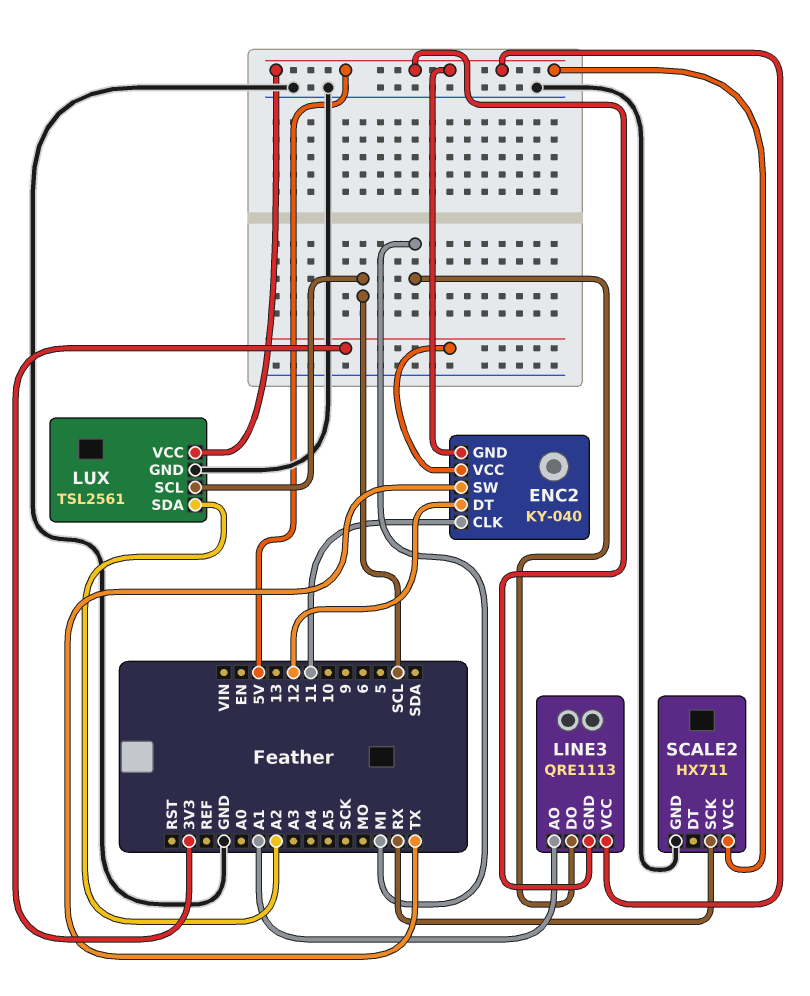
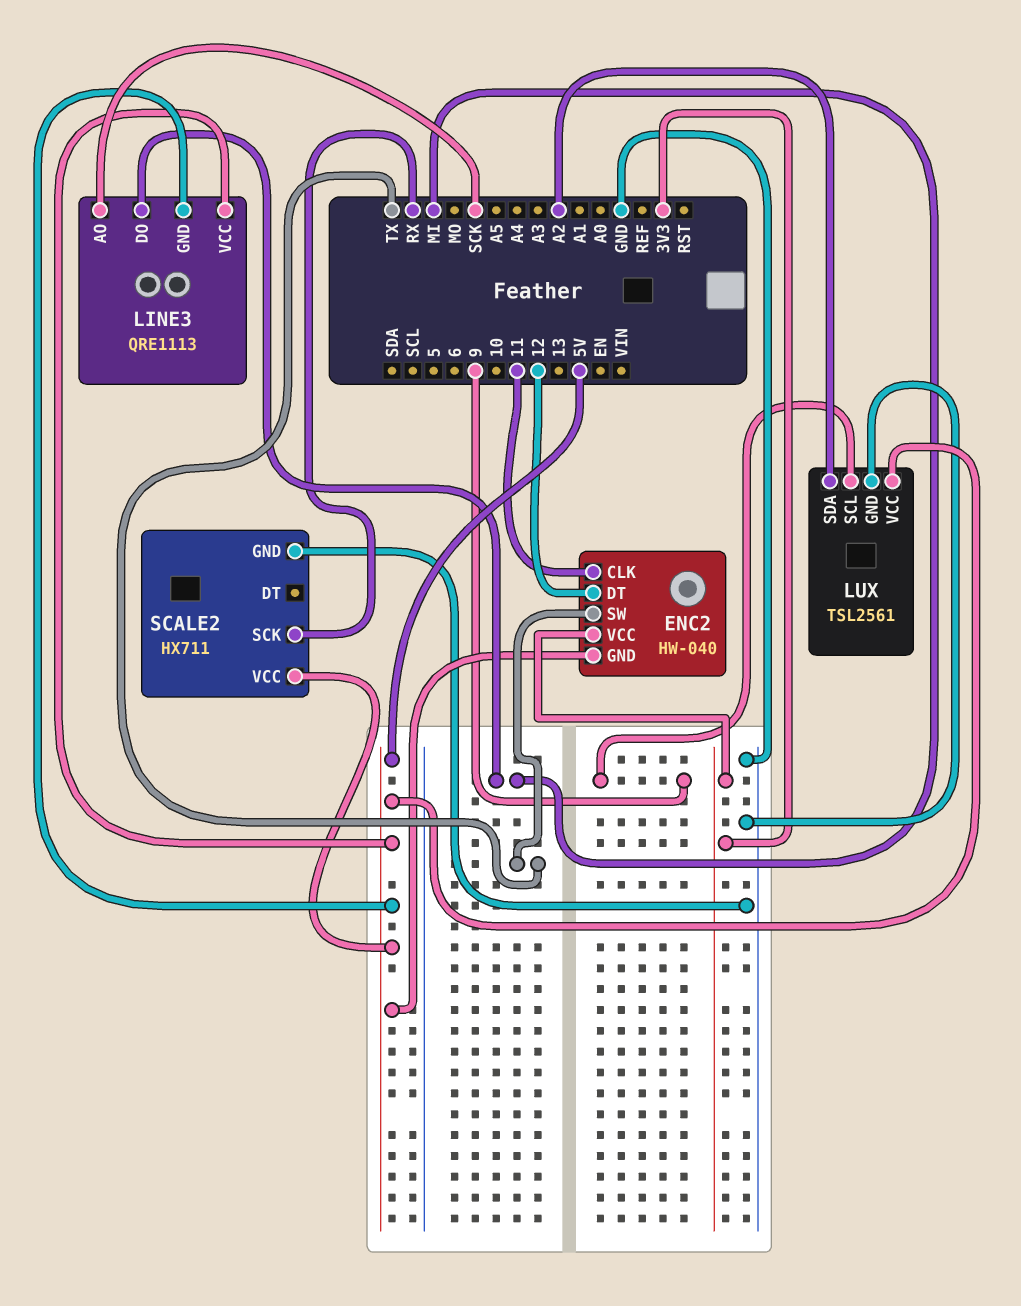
ENC2: KY-040 -> HW-040
LINE3 pin AO: A1 -> SCK
LUX pin SCL: SCL -> 9

